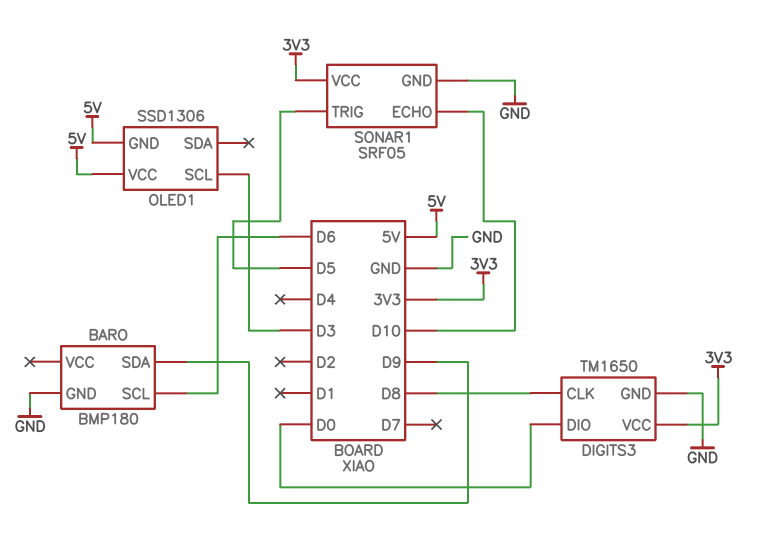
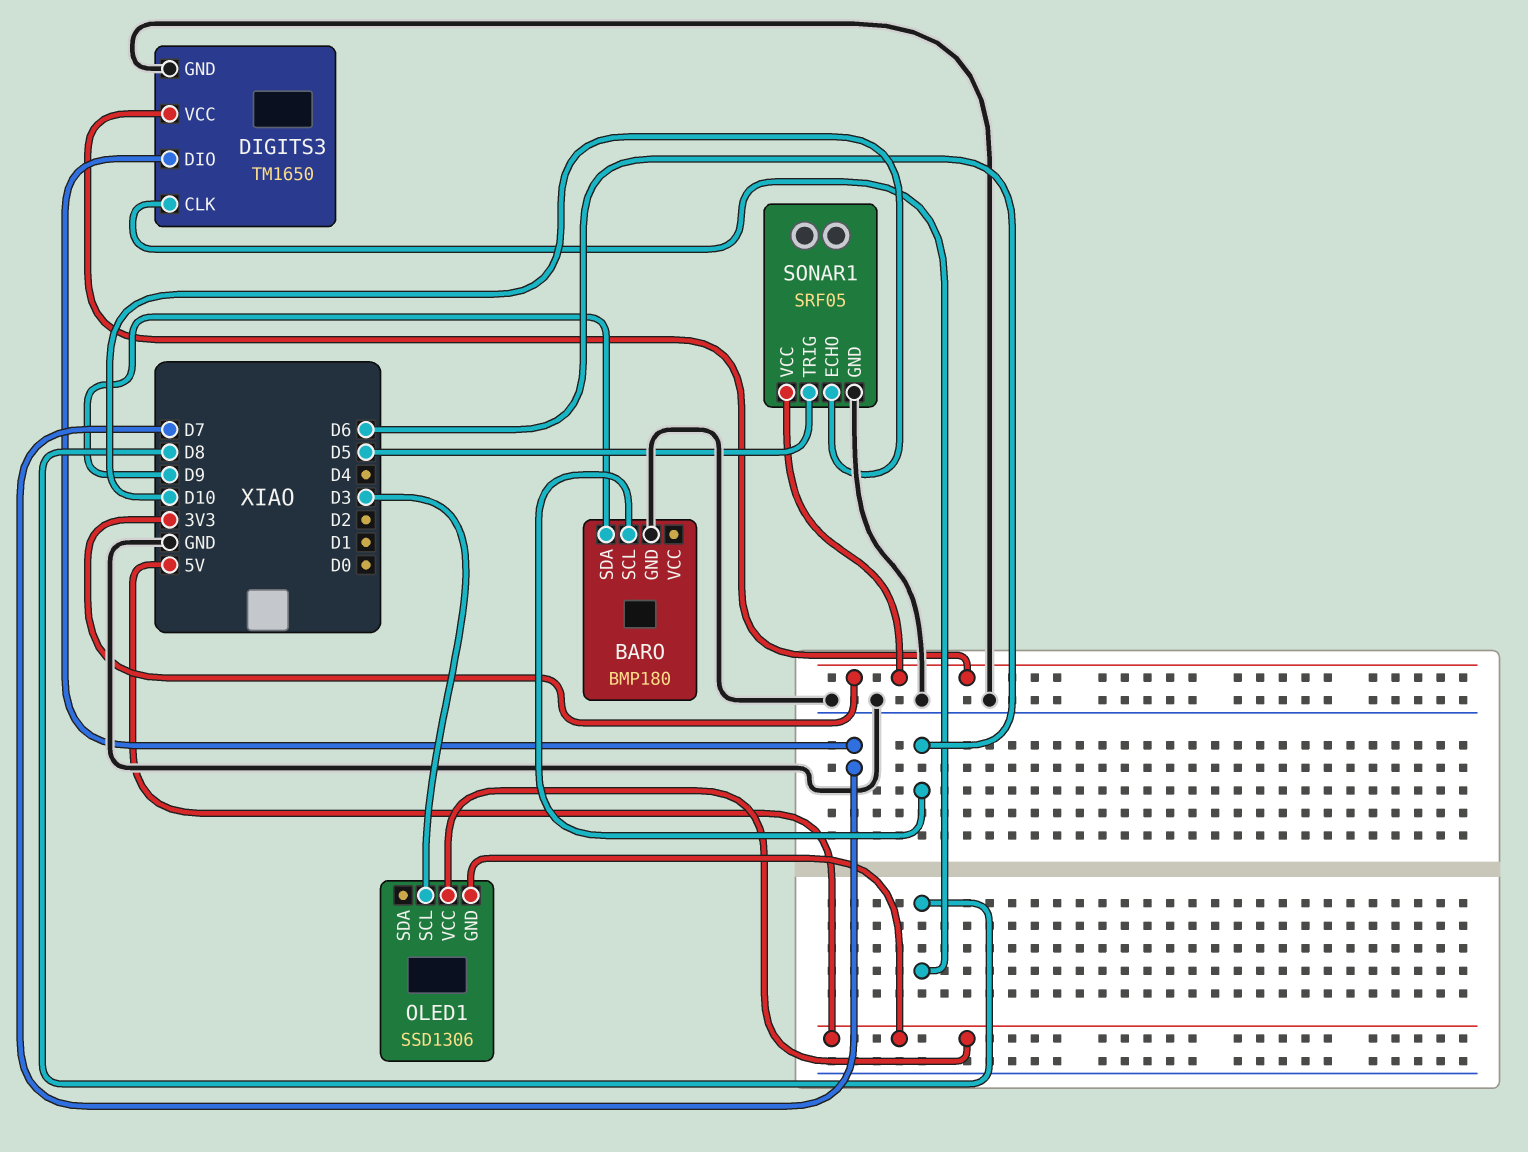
DIGITS3 pin DIO: D0 -> D7

